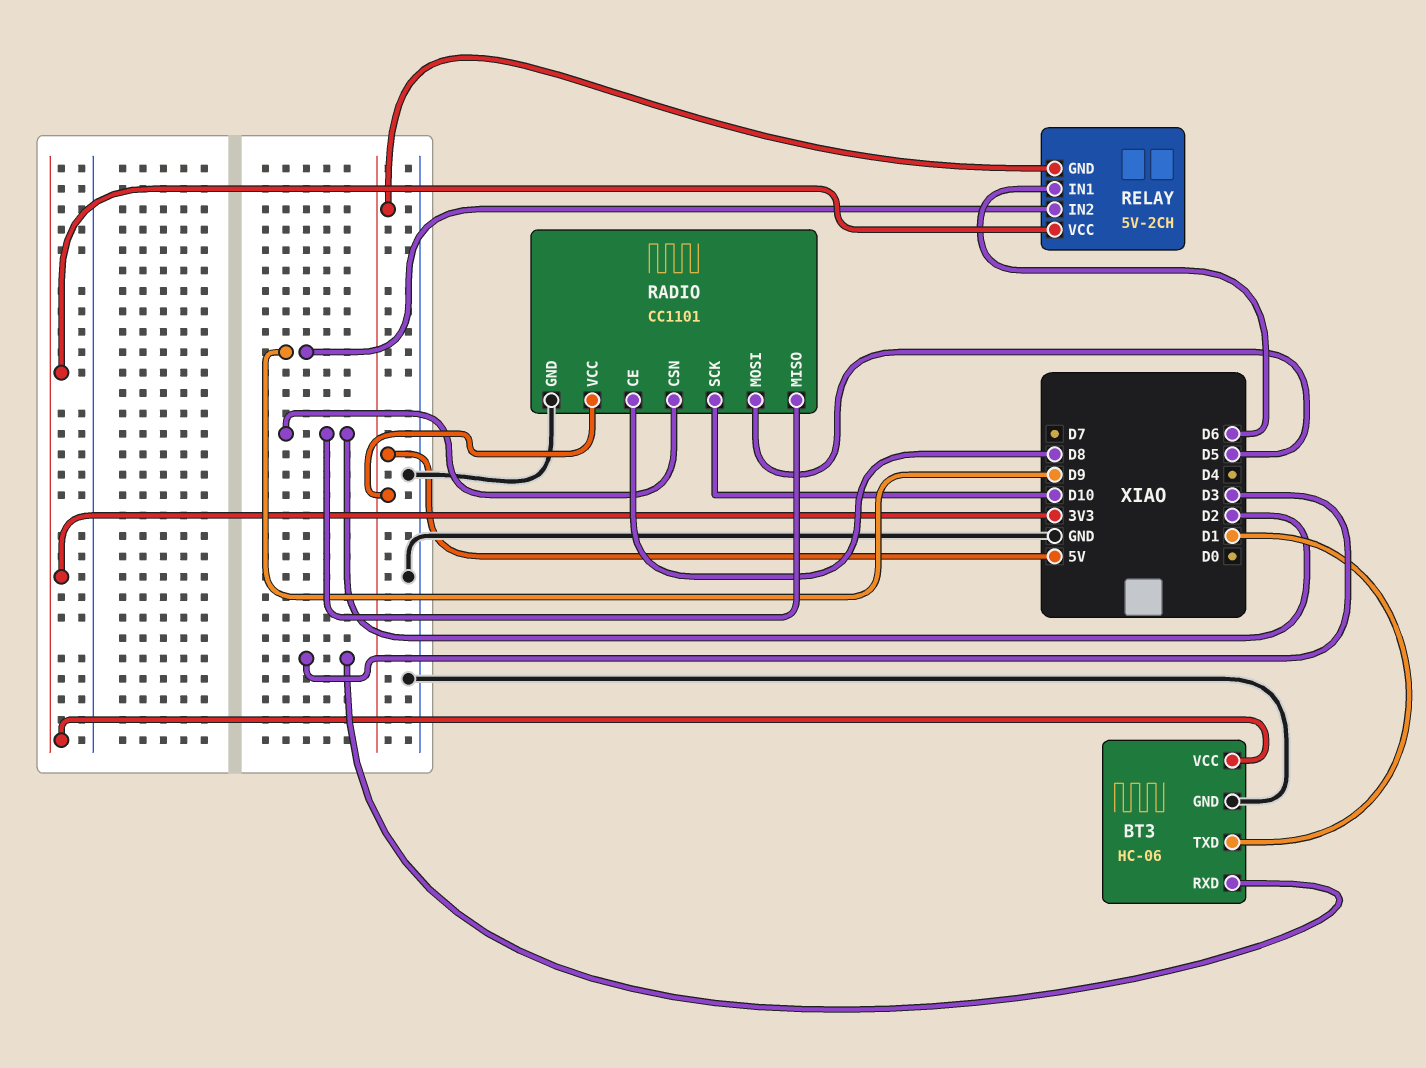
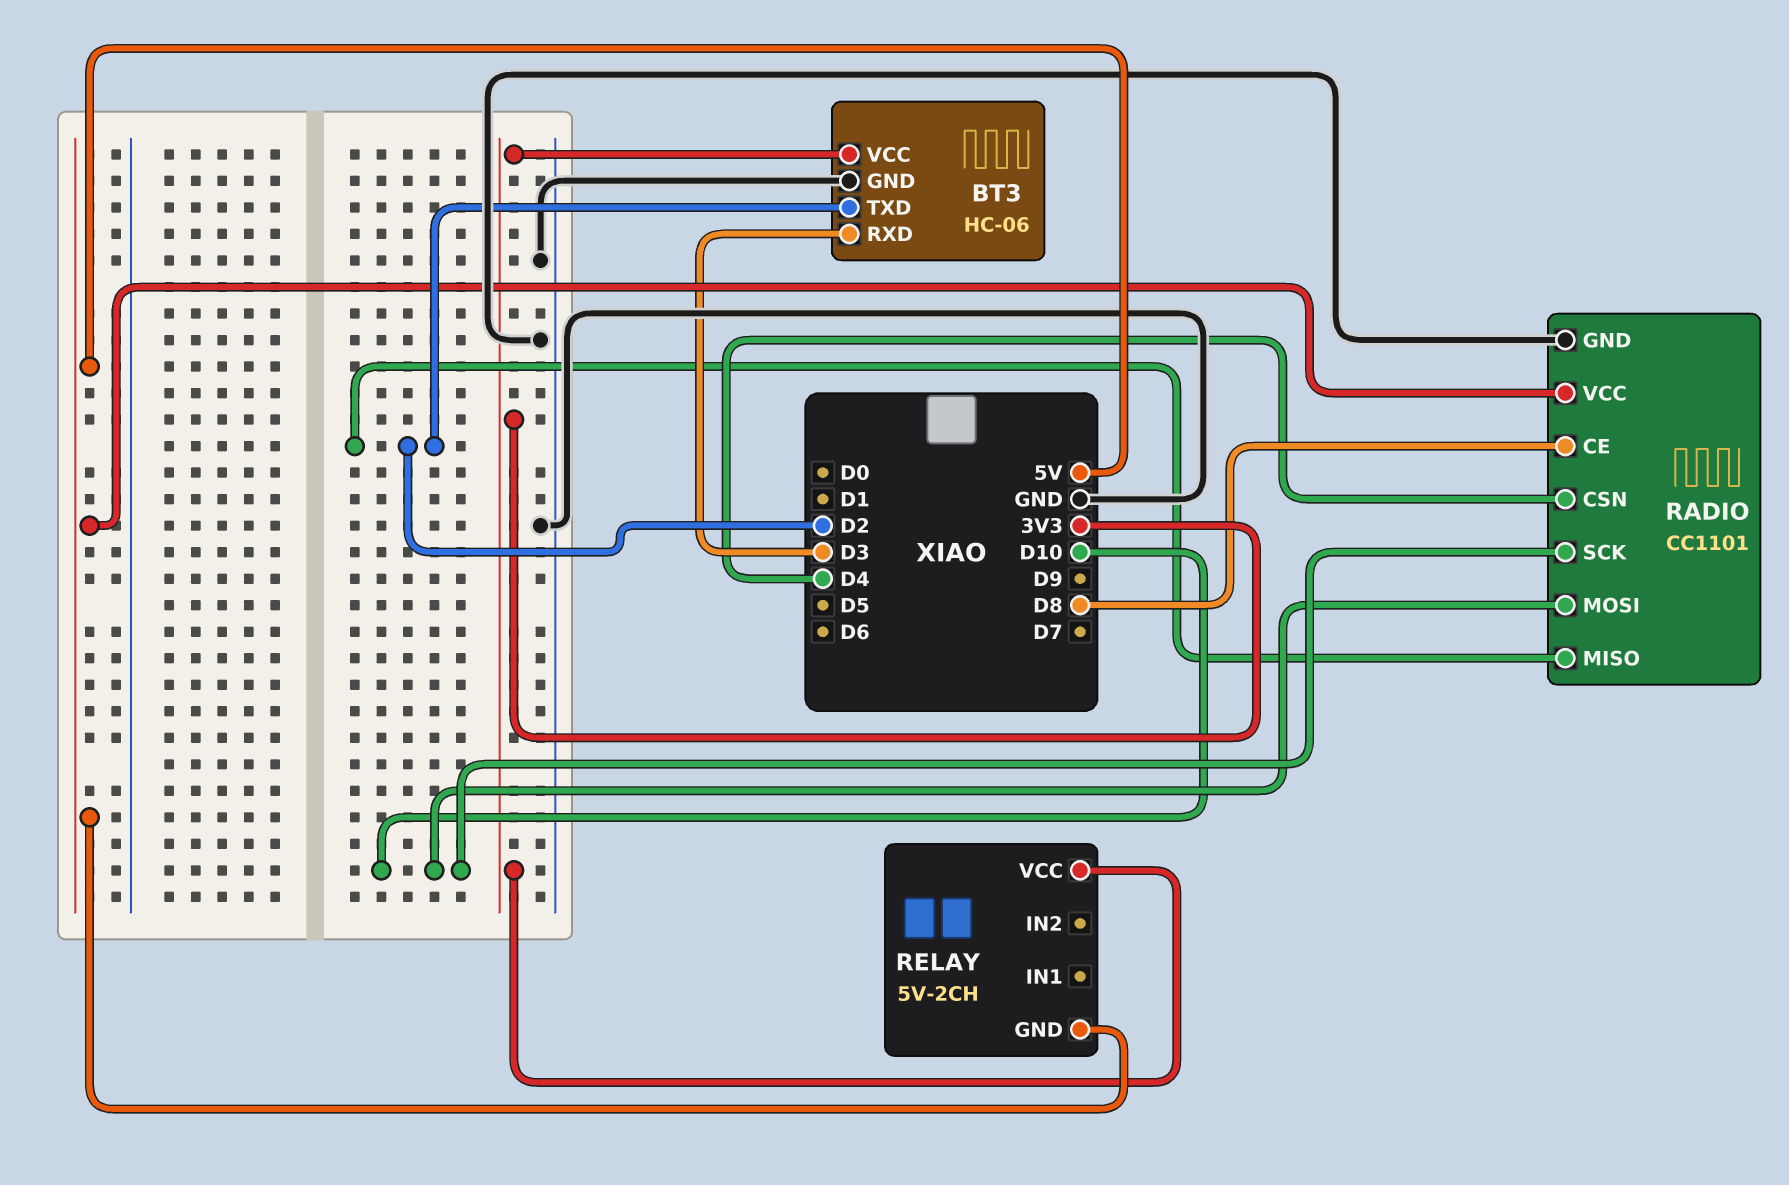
BT3 pin TXD: D1 -> D2
RADIO pin CSN: D2 -> D4
RADIO pin MOSI: D5 -> D10
RELAY pin IN1: D6 -> none
RELAY pin IN2: D9 -> none

